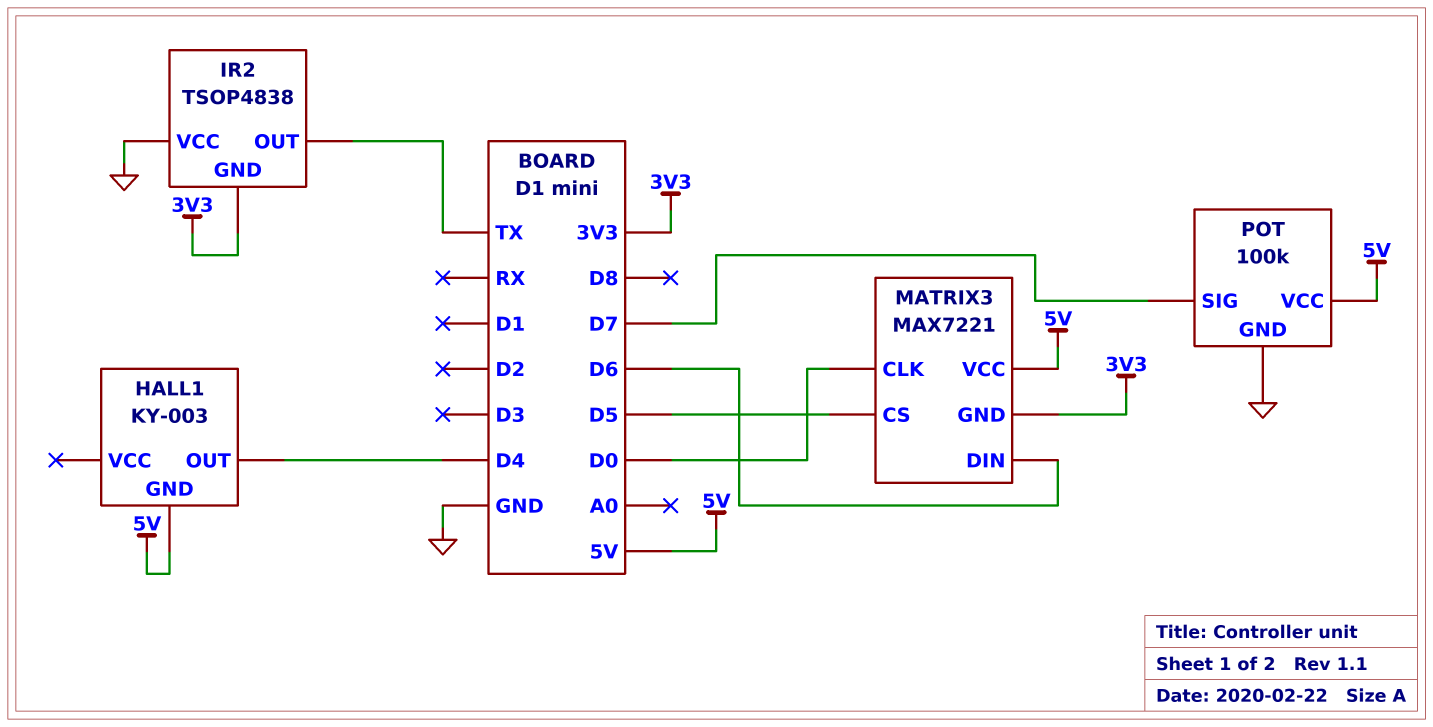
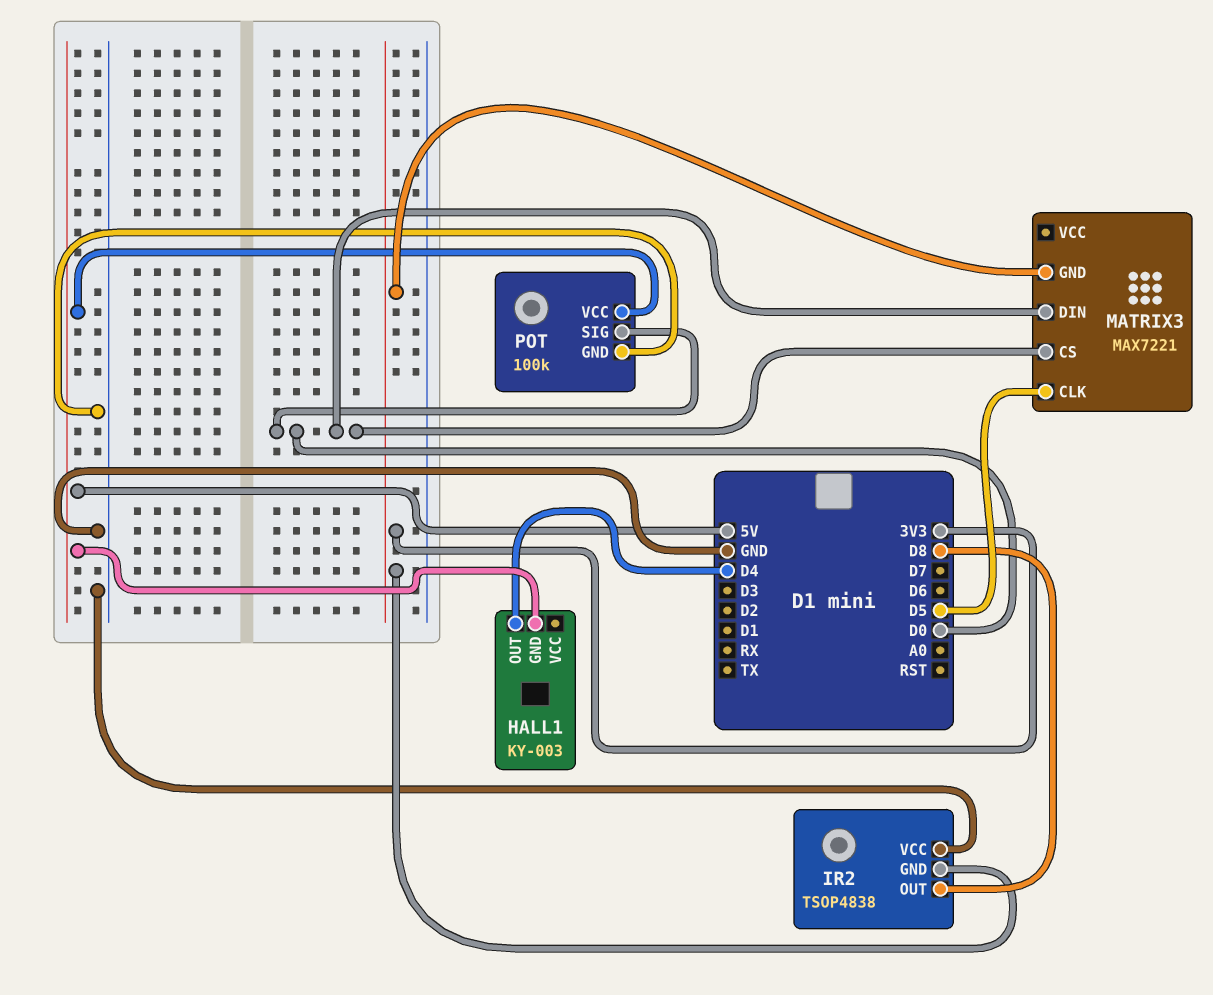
IR2 pin OUT: TX -> D8
MATRIX3 pin CLK: D0 -> D5
MATRIX3 pin CS: D5 -> D0
MATRIX3 pin DIN: D6 -> D0
MATRIX3 pin VCC: 5V -> none
POT pin SIG: D7 -> D0

